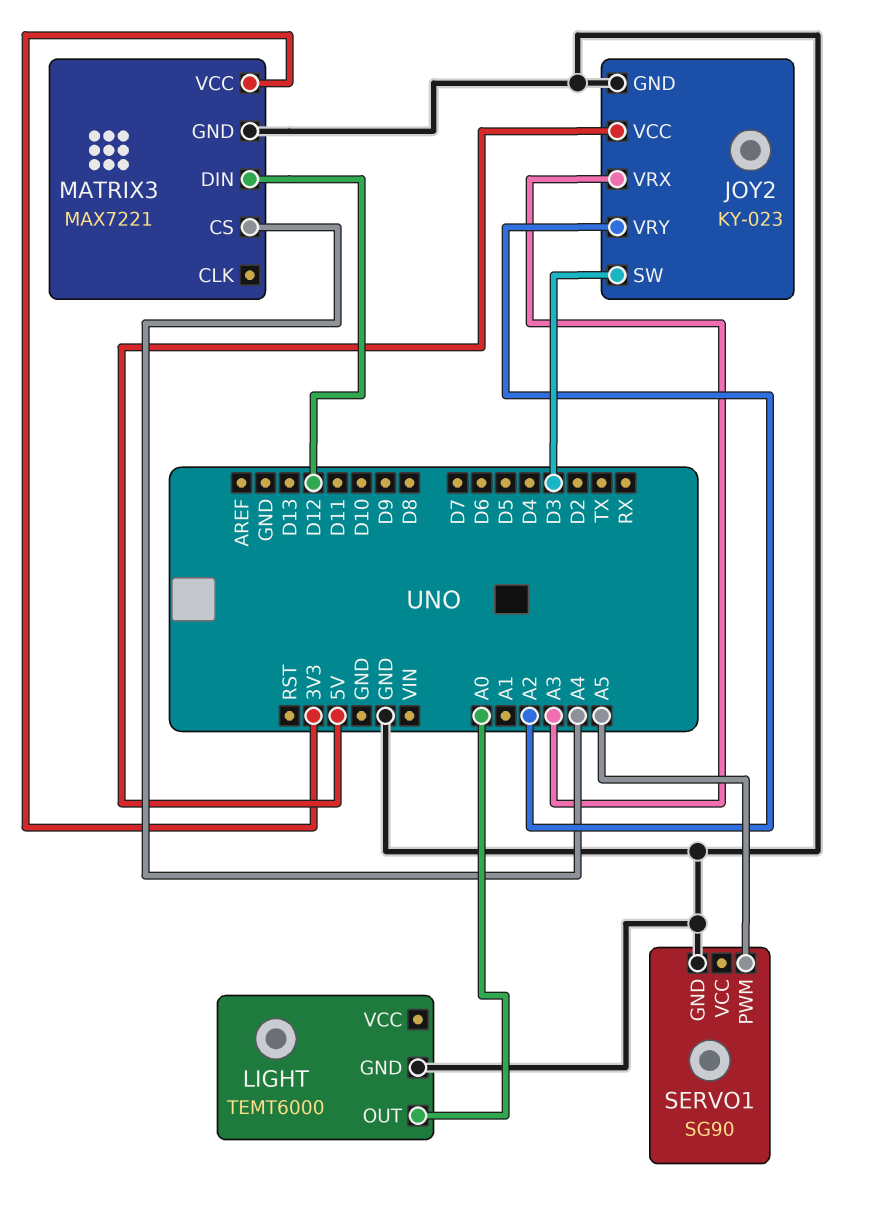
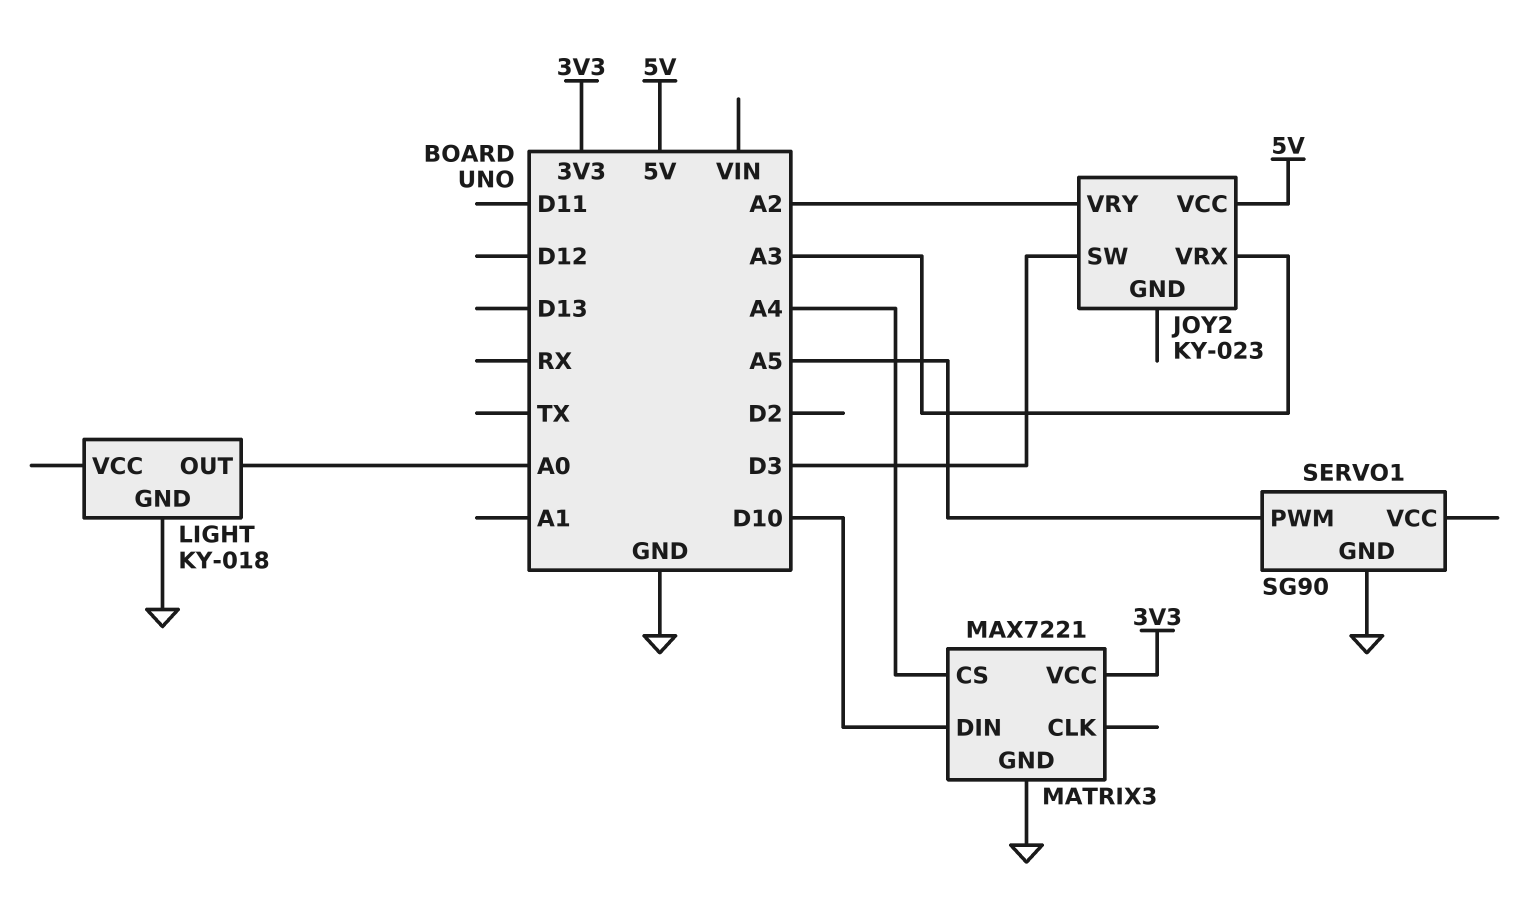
JOY2 pin GND: GND -> none
LIGHT: TEMT6000 -> KY-018
MATRIX3 pin DIN: D12 -> D10

